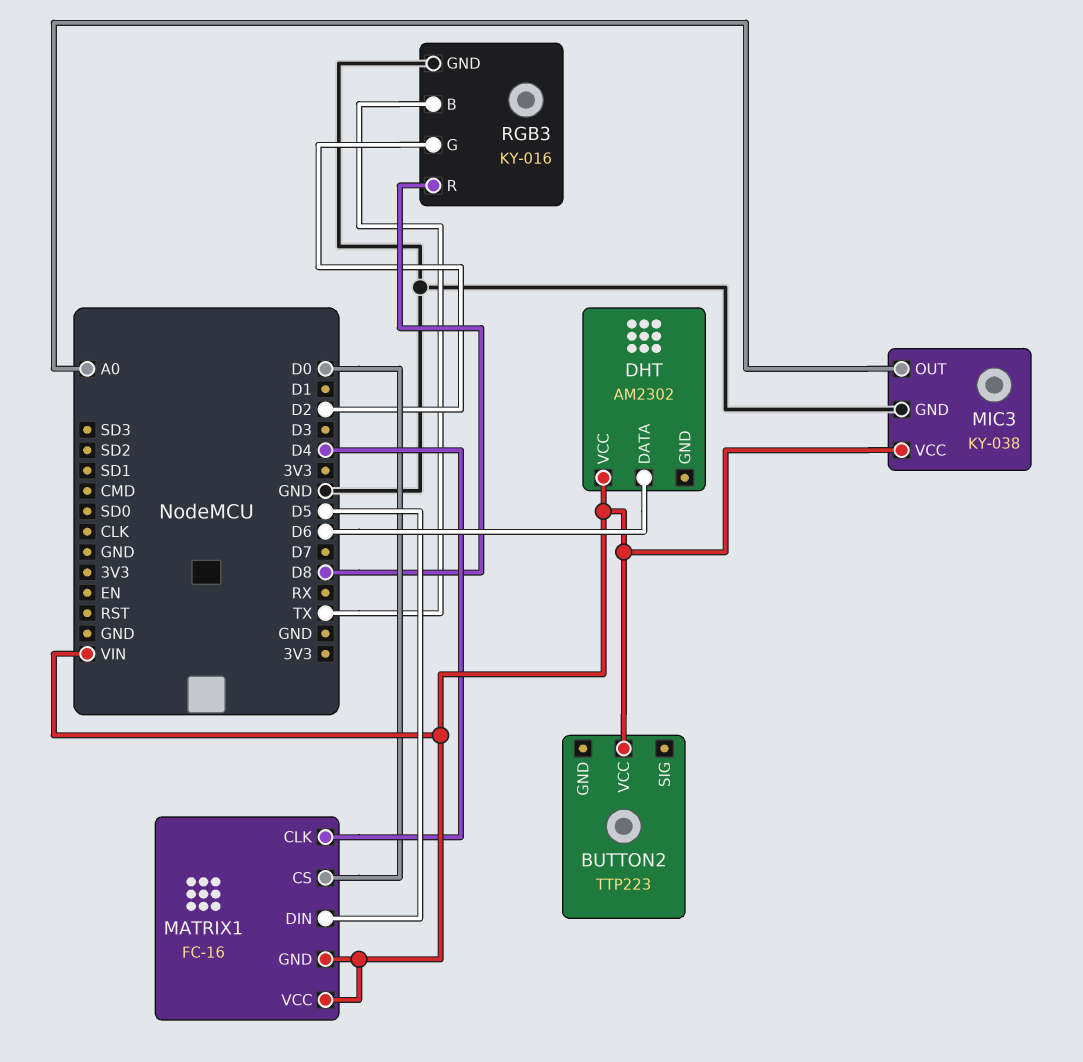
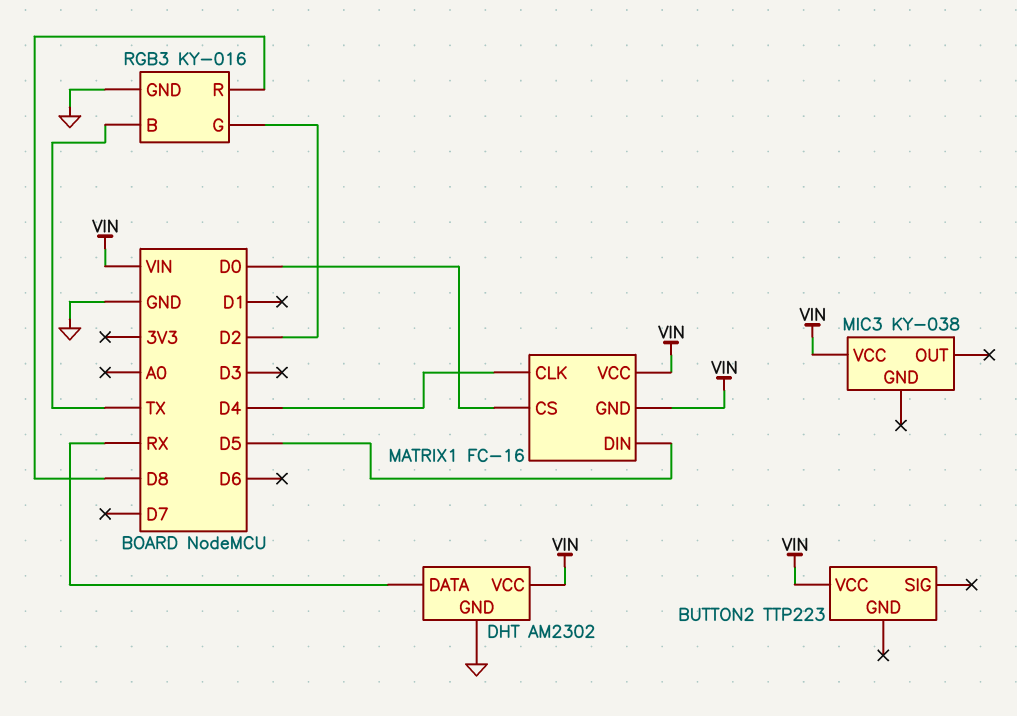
DHT pin DATA: D6 -> RX
DHT pin GND: none -> GND
MIC3 pin GND: GND -> none
MIC3 pin OUT: A0 -> none

